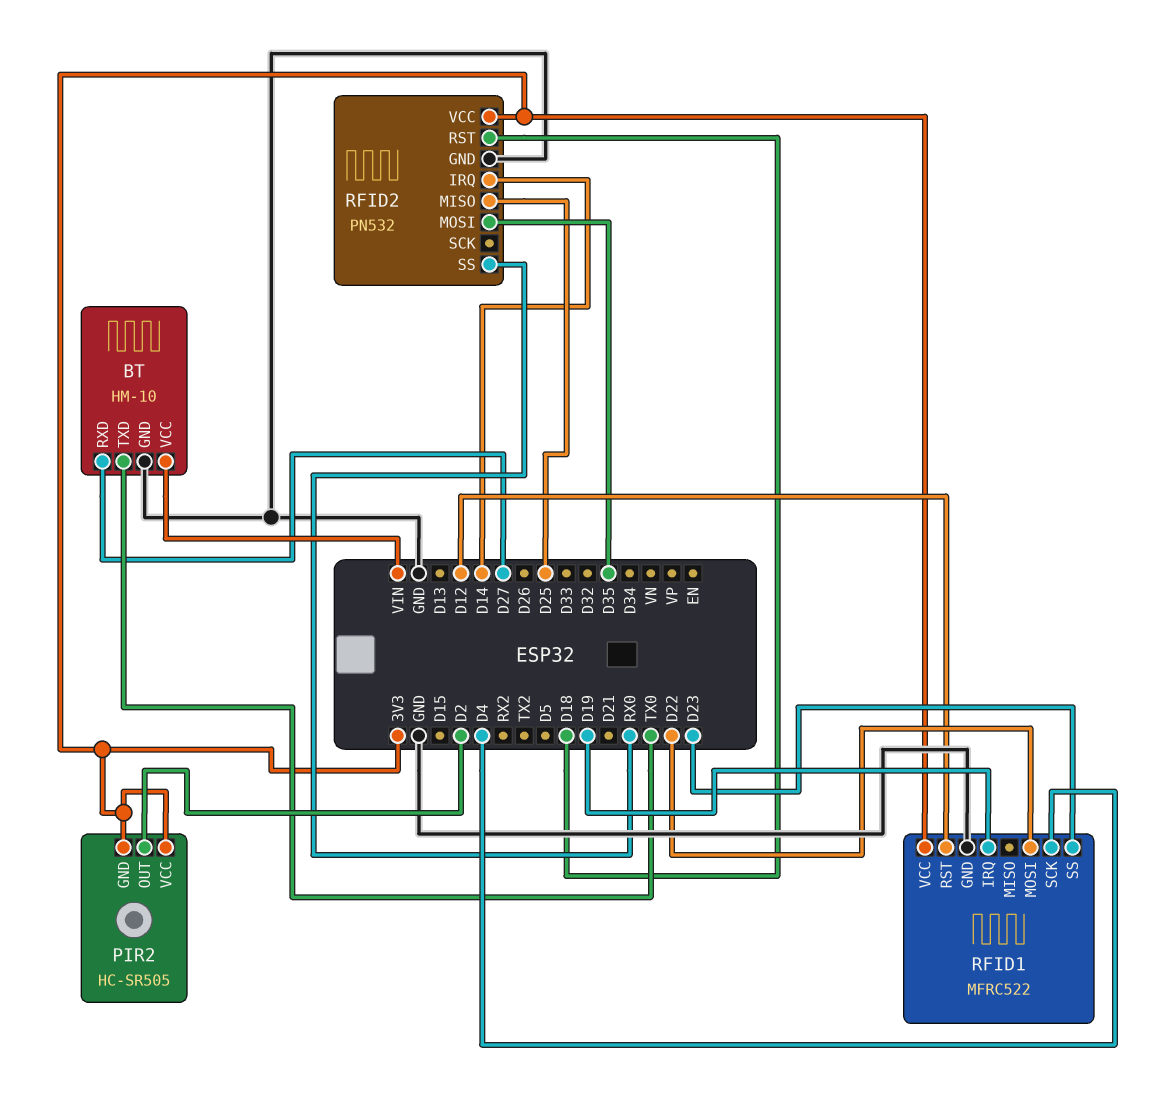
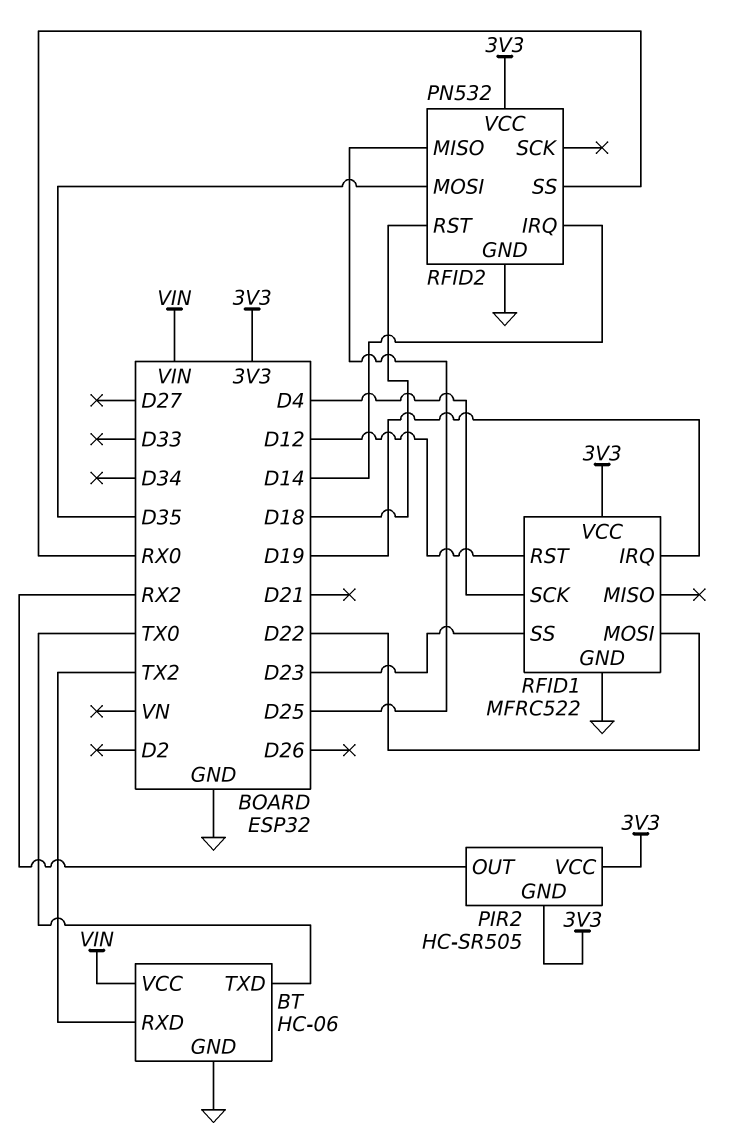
BT: HM-10 -> HC-06
BT pin RXD: D27 -> TX2
PIR2 pin OUT: D2 -> RX2

